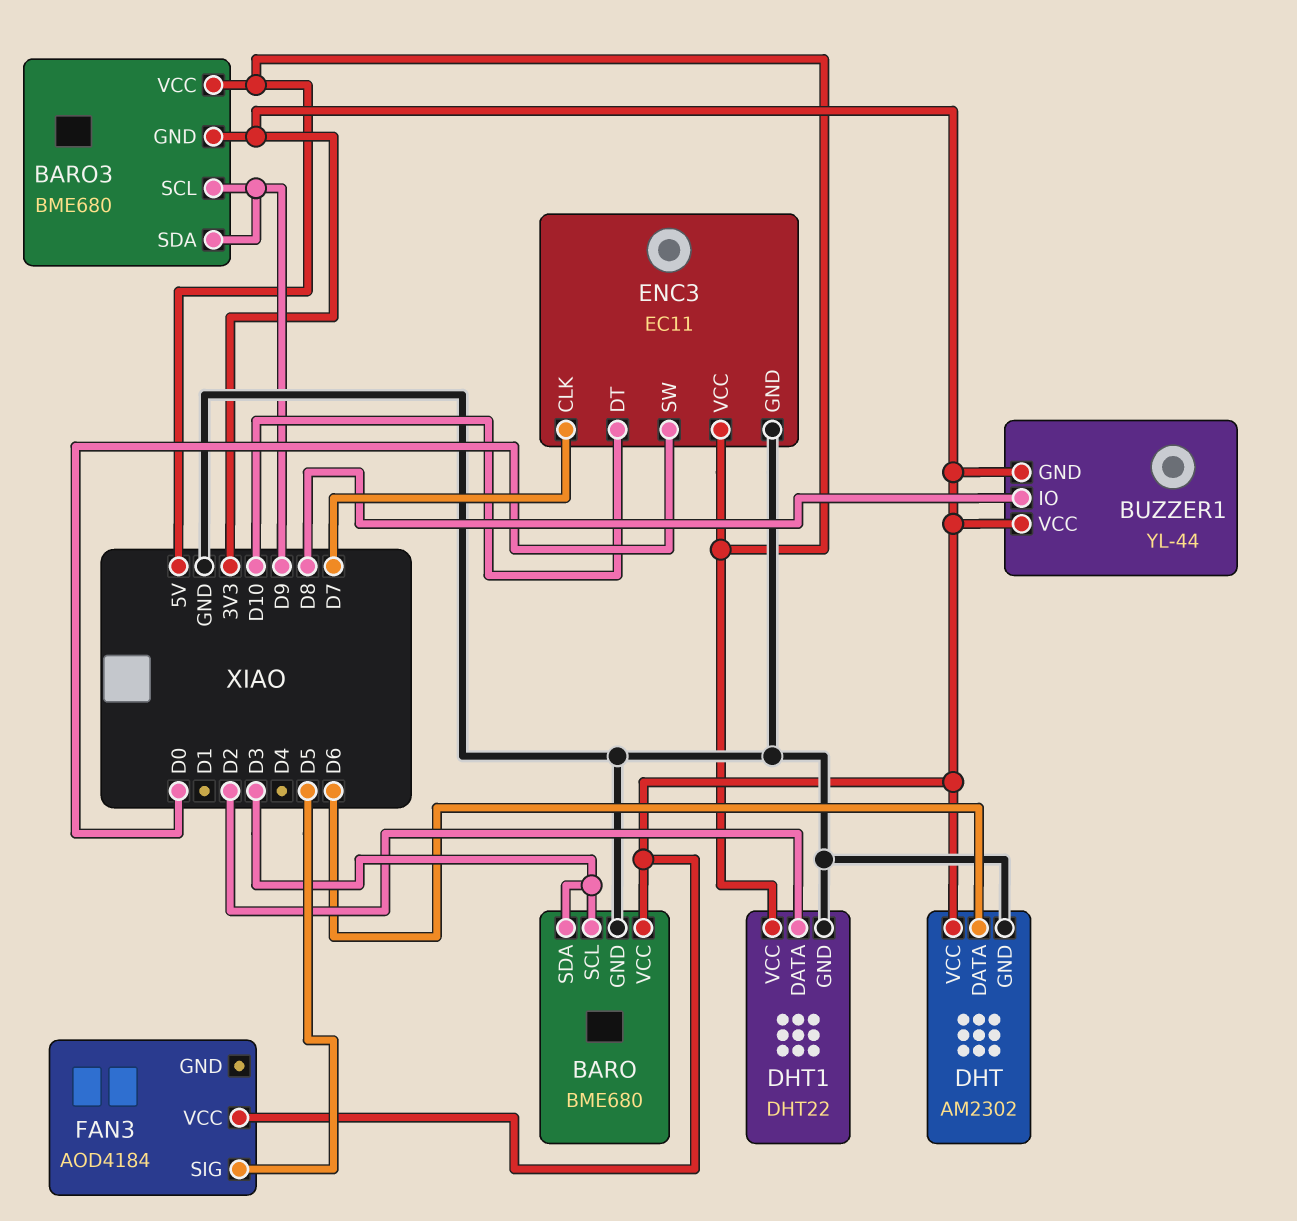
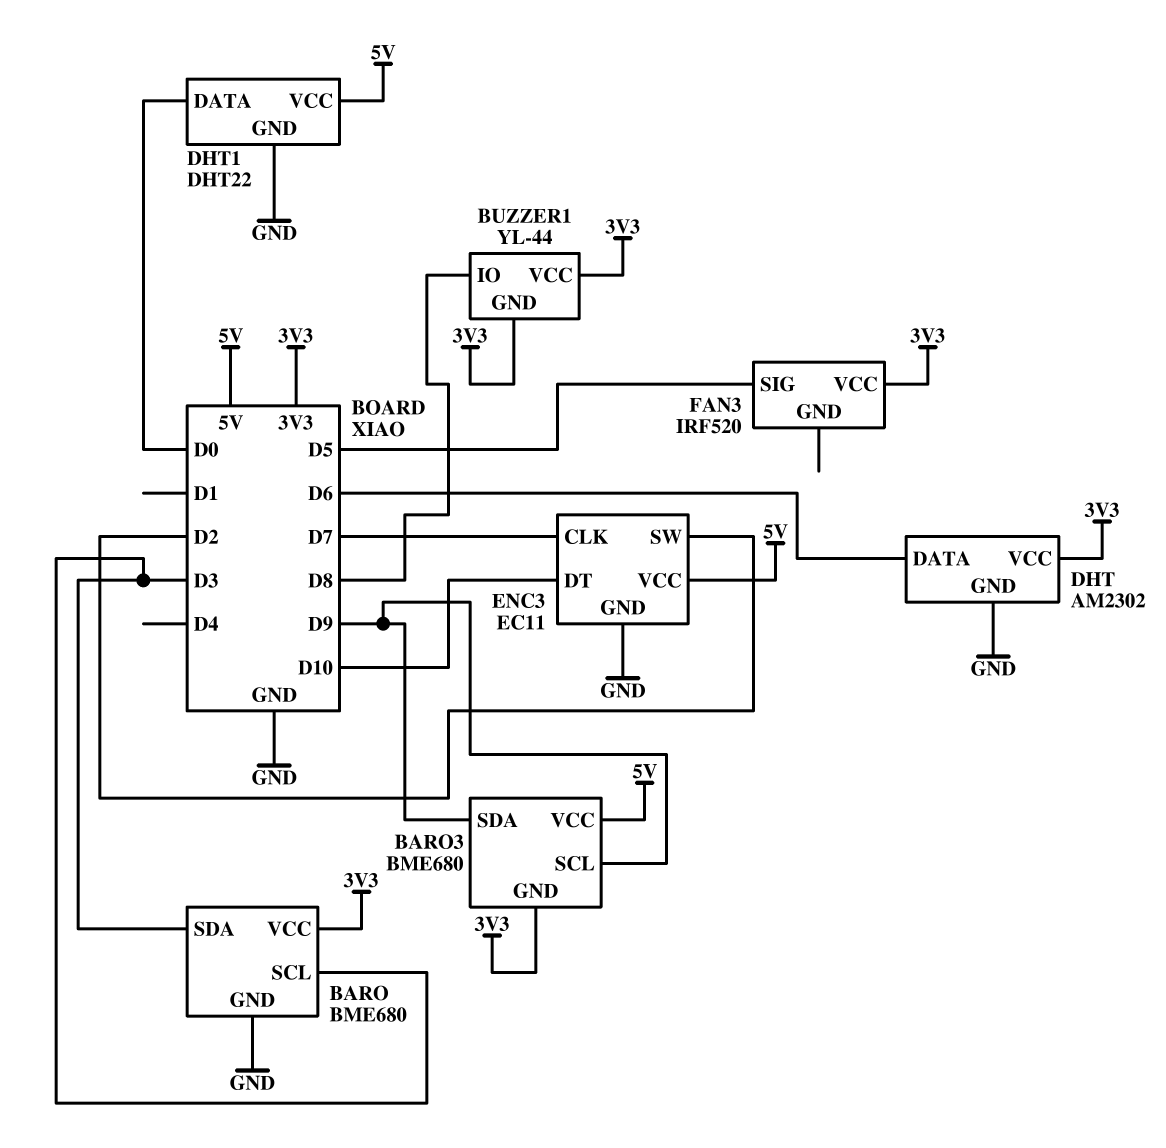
DHT1 pin DATA: D2 -> D0
ENC3 pin SW: D0 -> D2
FAN3: AOD4184 -> IRF520

